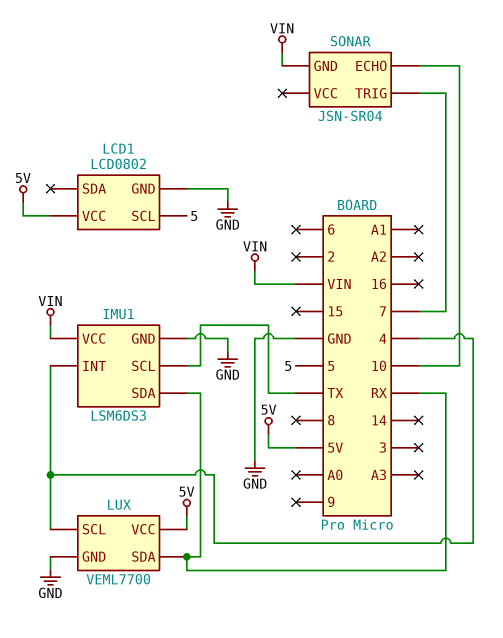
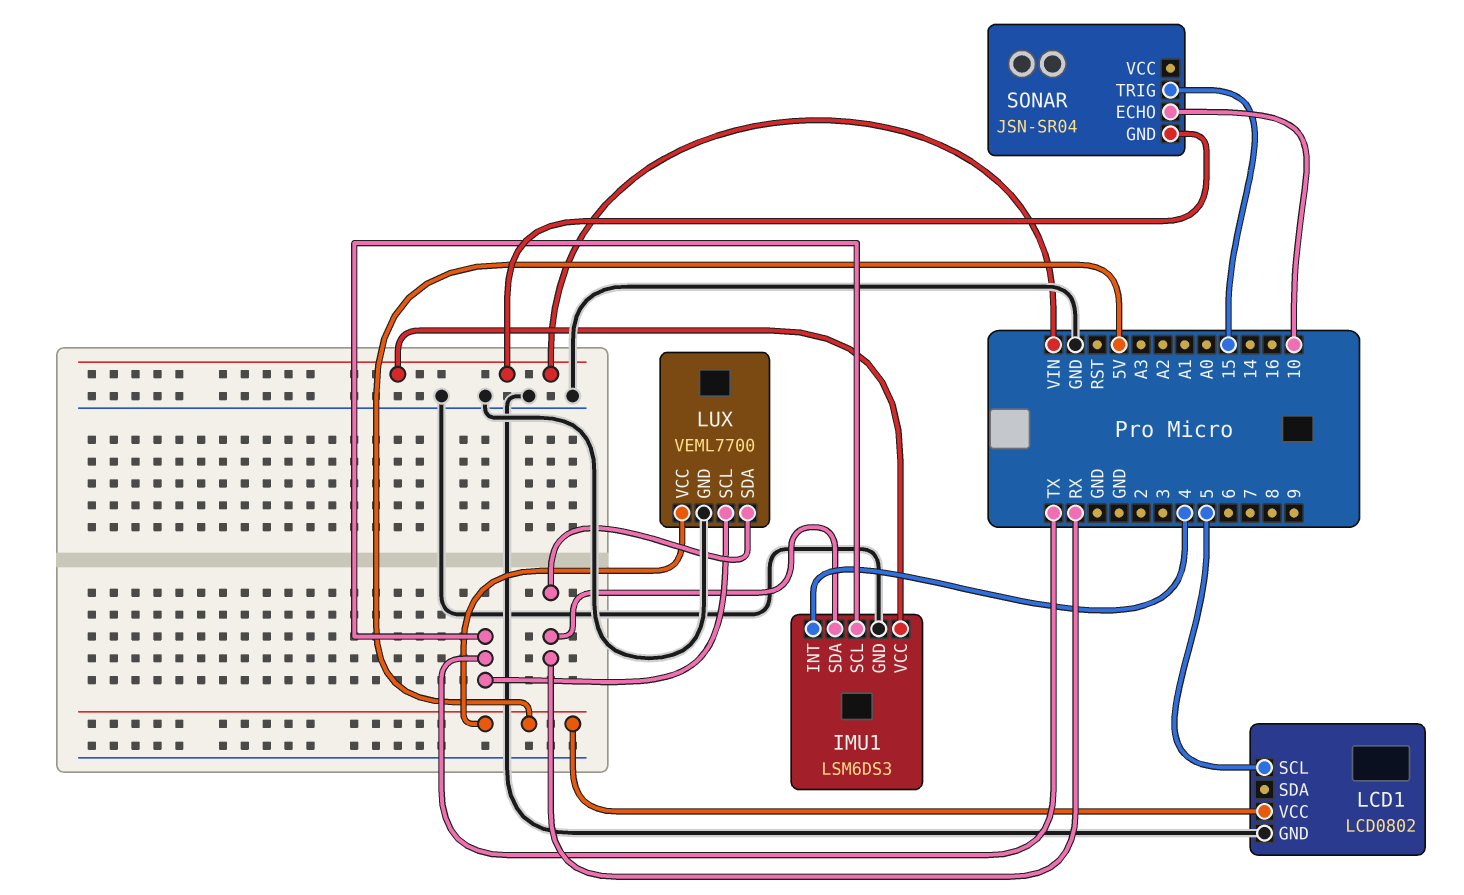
LUX pin SCL: 4 -> TX
SONAR pin TRIG: 7 -> 15

